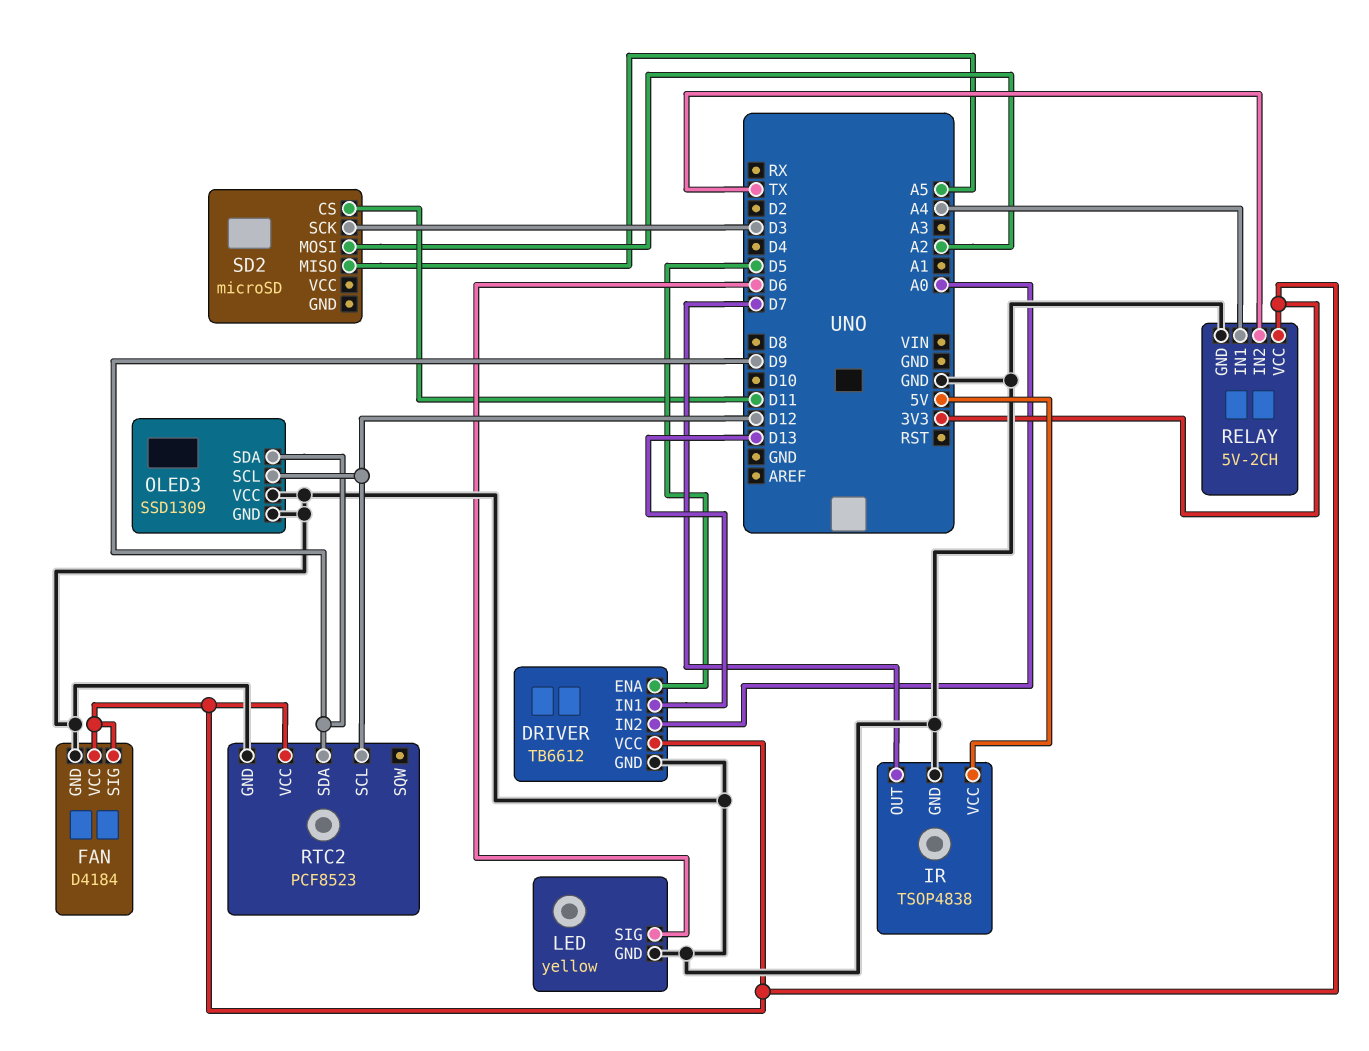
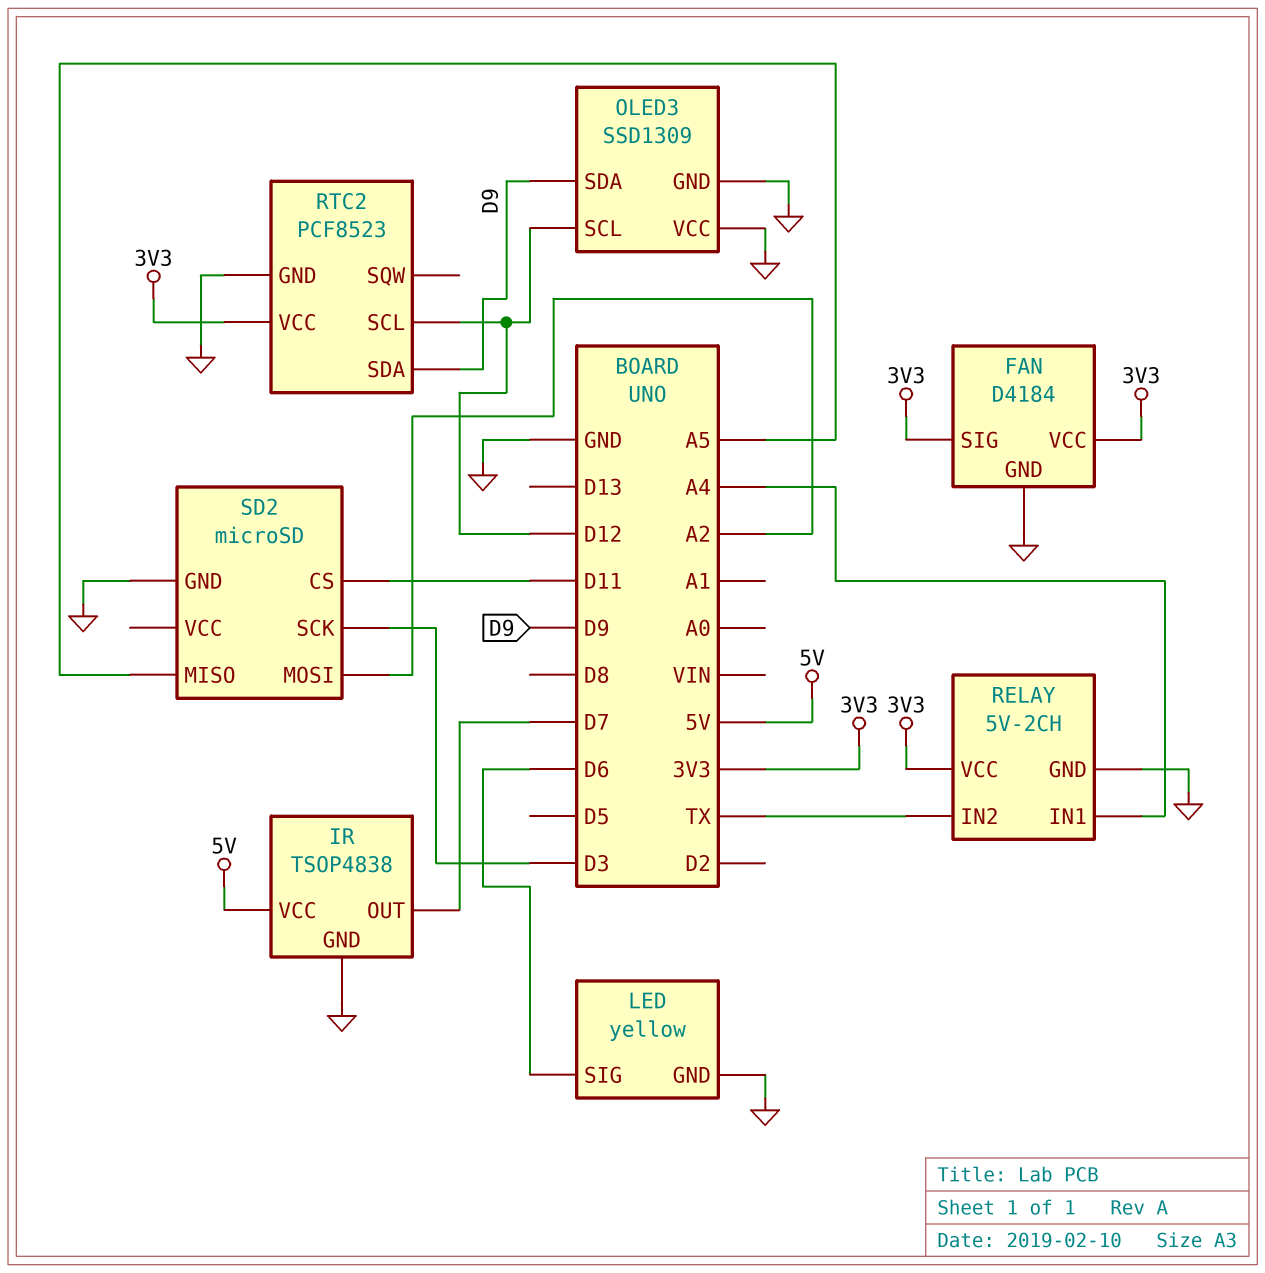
DRIVER: TB6612 -> none
DRIVER pin ENA: D5 -> none
DRIVER pin GND: GND -> none
DRIVER pin IN1: D13 -> none
DRIVER pin IN2: A0 -> none
DRIVER pin VCC: 3V3 -> none
SD2 pin GND: none -> GND

